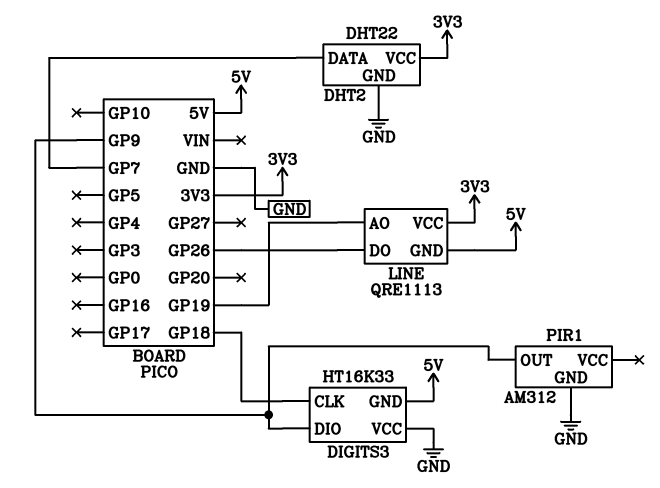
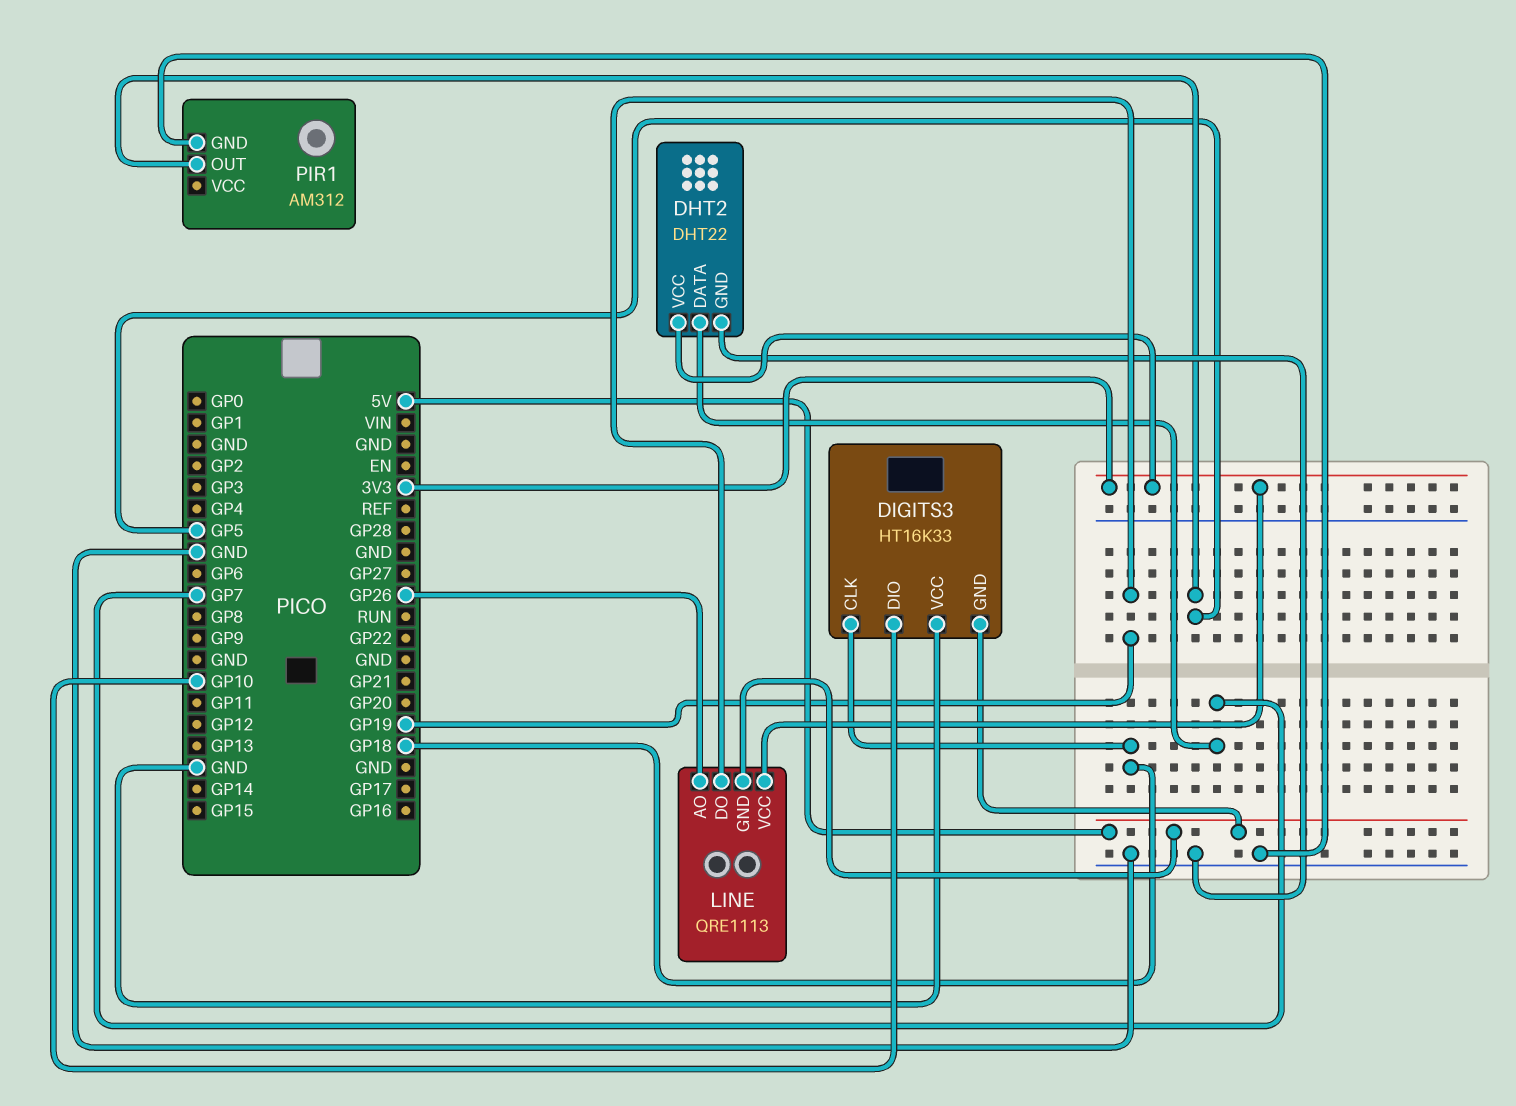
DIGITS3 pin DIO: GP9 -> GP10
LINE pin AO: GP19 -> GP26
LINE pin DO: GP26 -> GP19
PIR1 pin OUT: GP9 -> GP5

